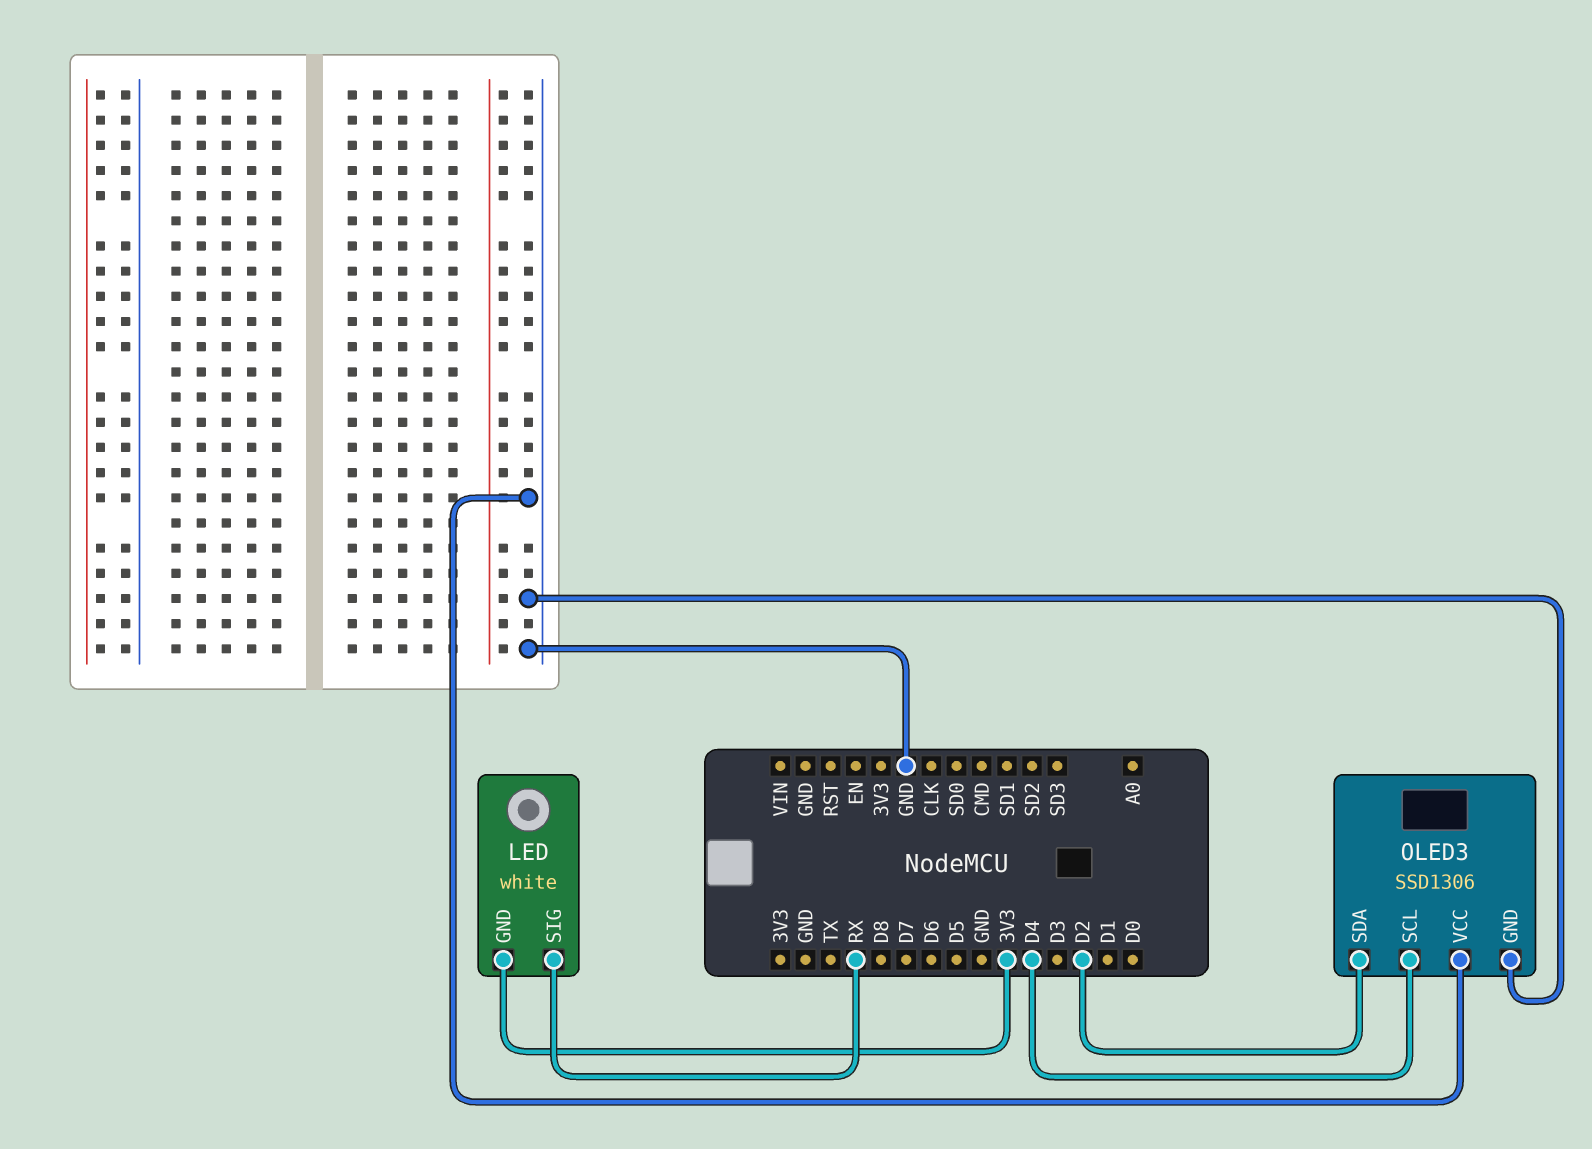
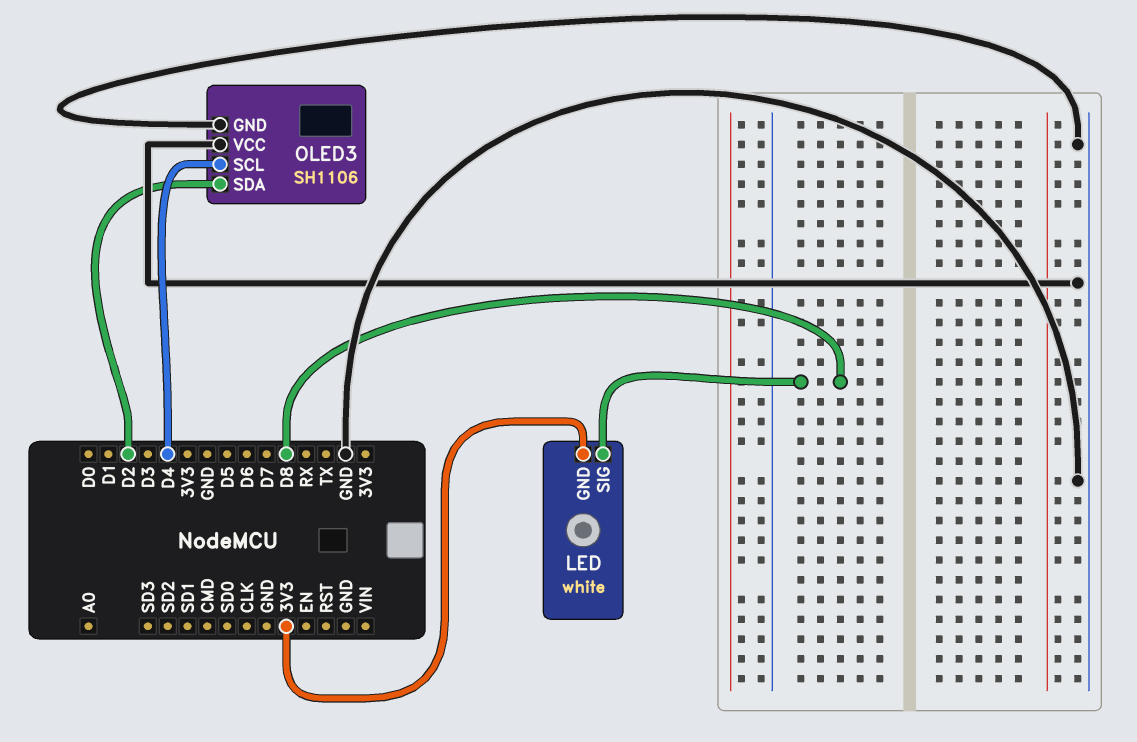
LED pin SIG: RX -> D8
OLED3: SSD1306 -> SH1106

